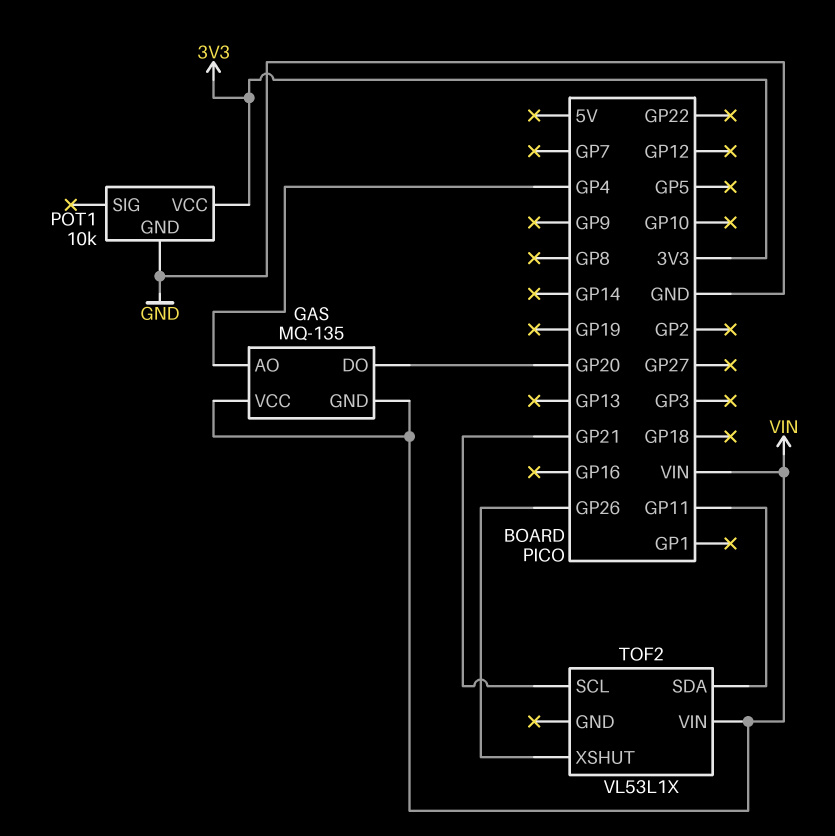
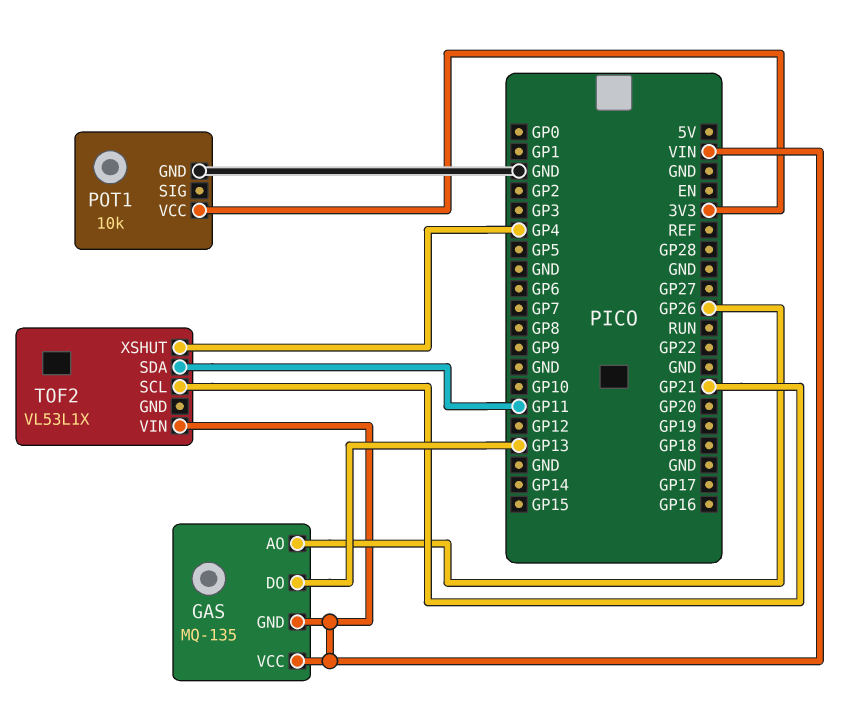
GAS pin AO: GP4 -> GP26
GAS pin DO: GP20 -> GP13
TOF2 pin XSHUT: GP26 -> GP4

